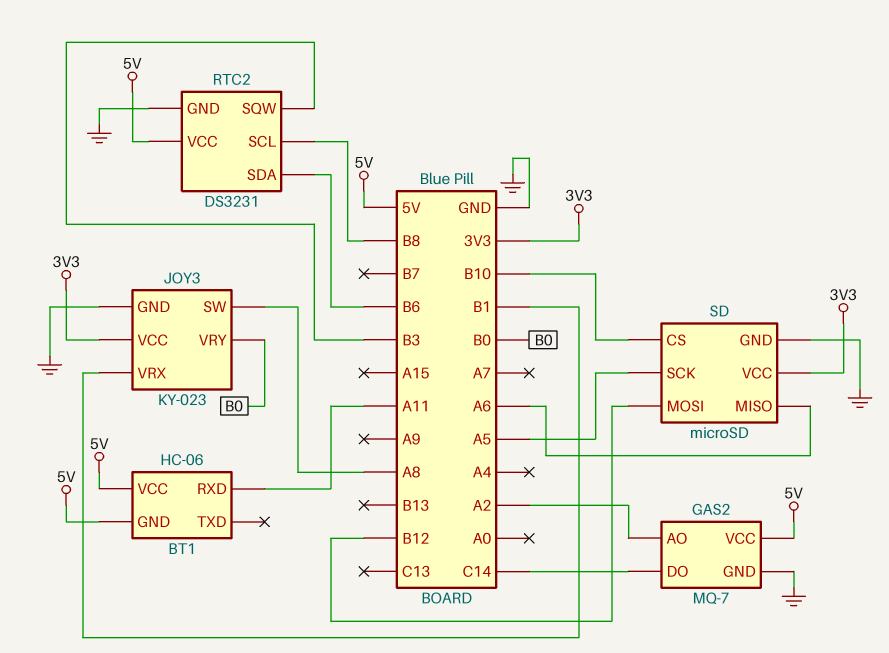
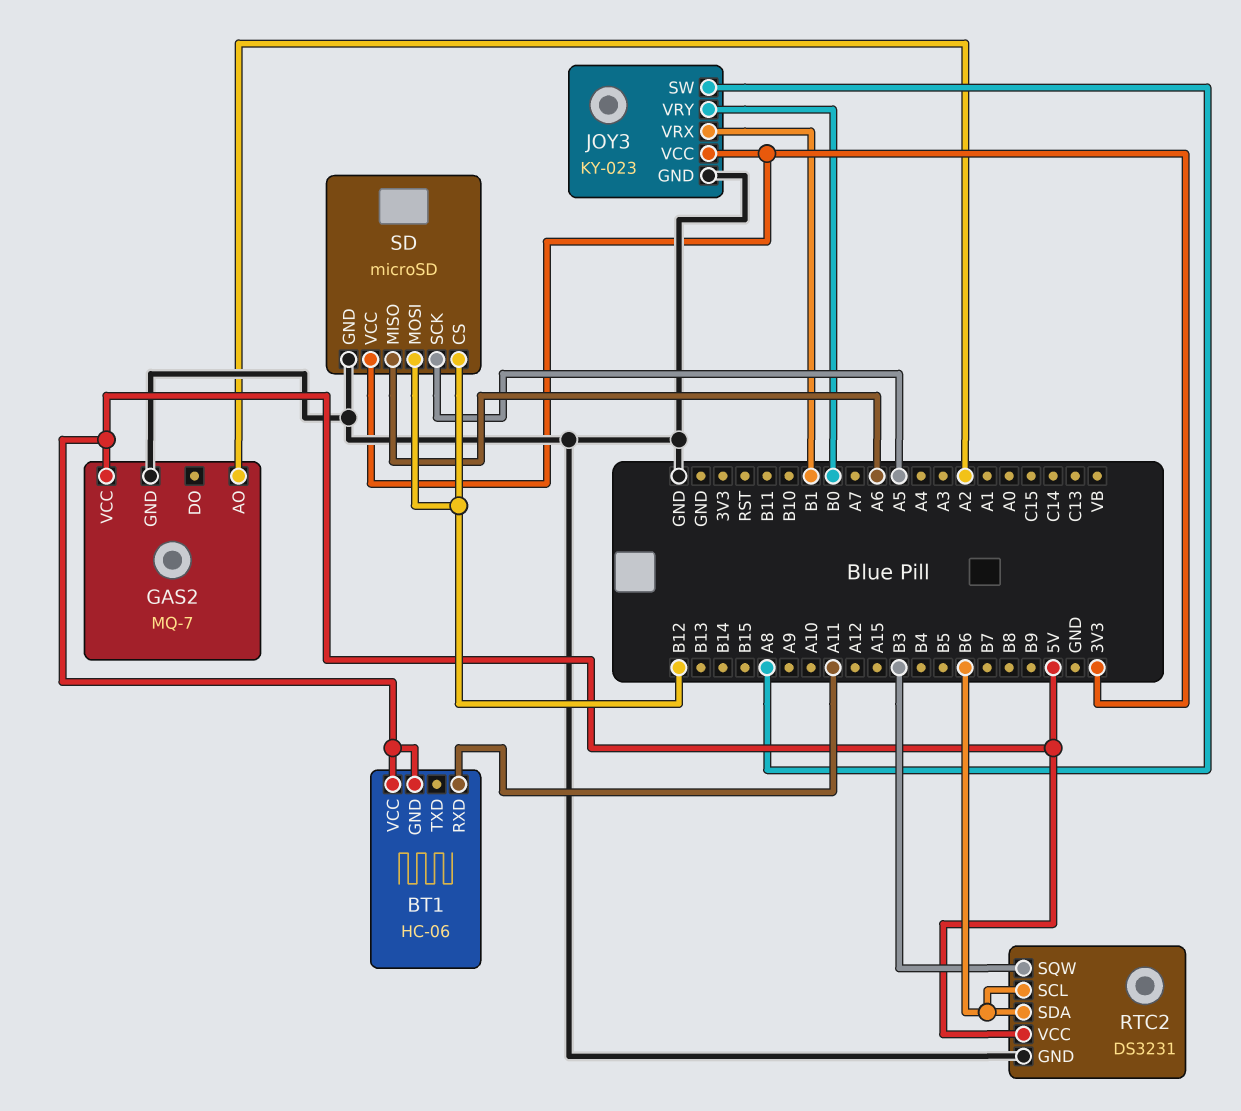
GAS2 pin DO: C14 -> none
RTC2 pin SCL: B8 -> B6
SD pin CS: B10 -> B12

